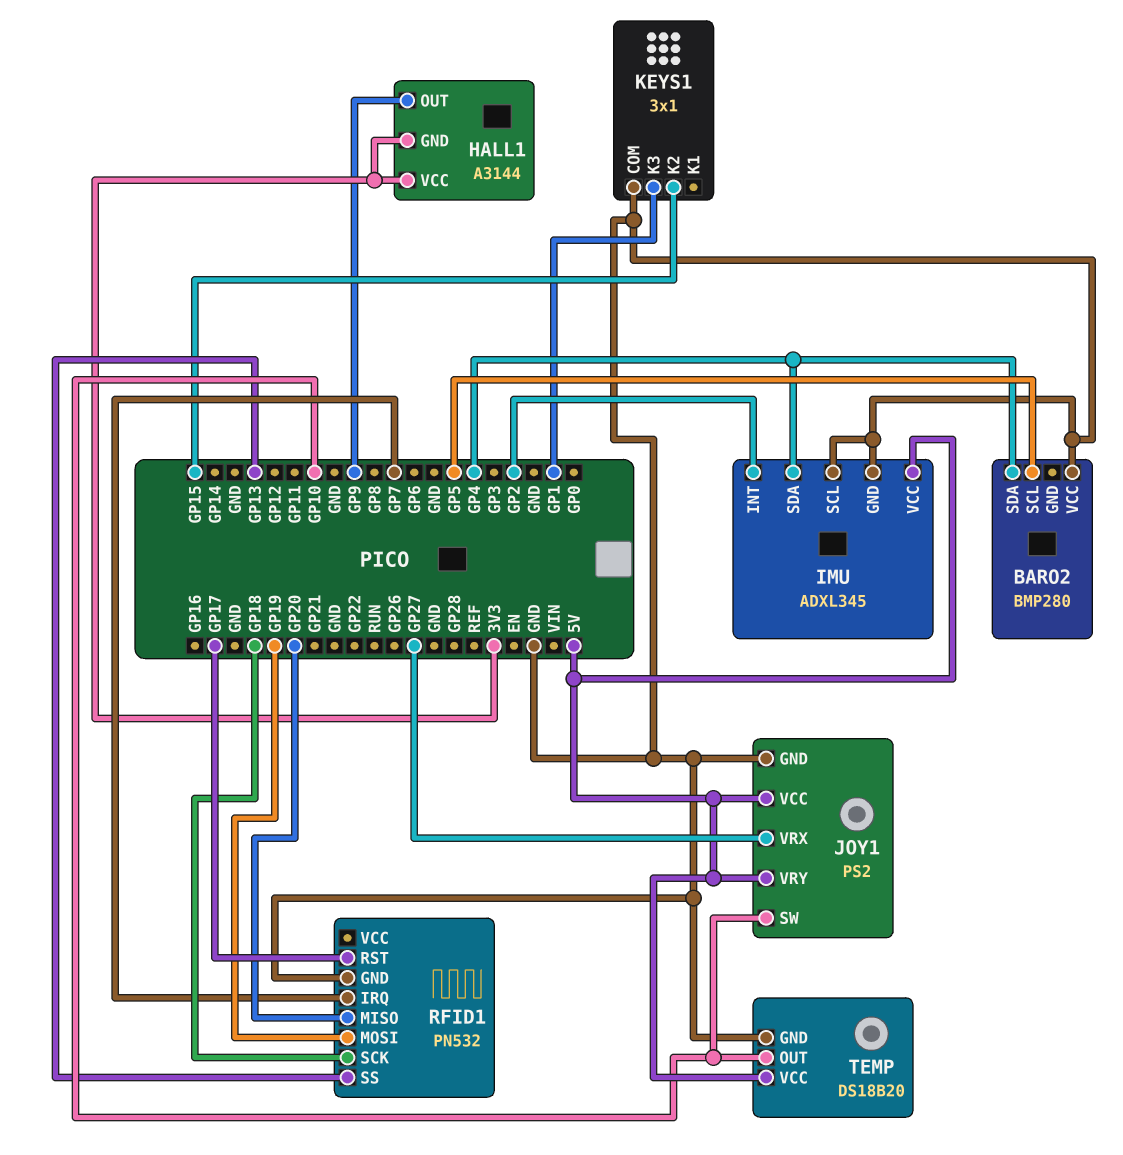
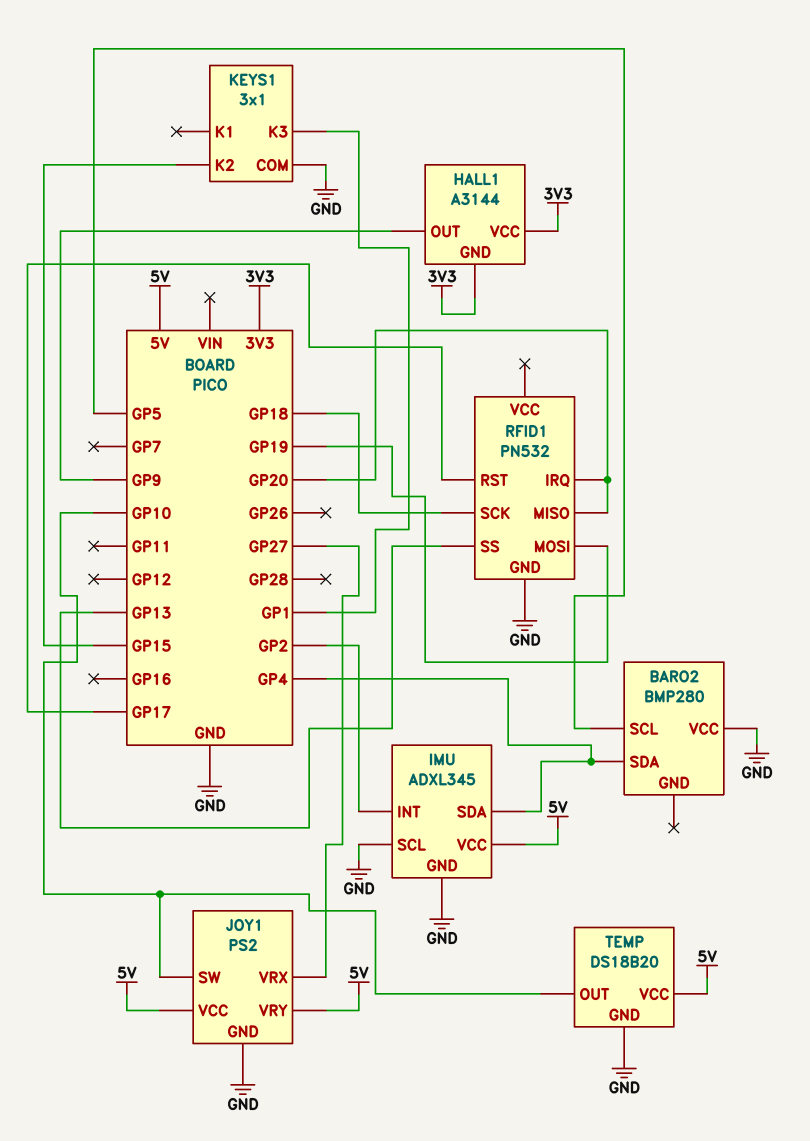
RFID1 pin IRQ: GP7 -> GP20

